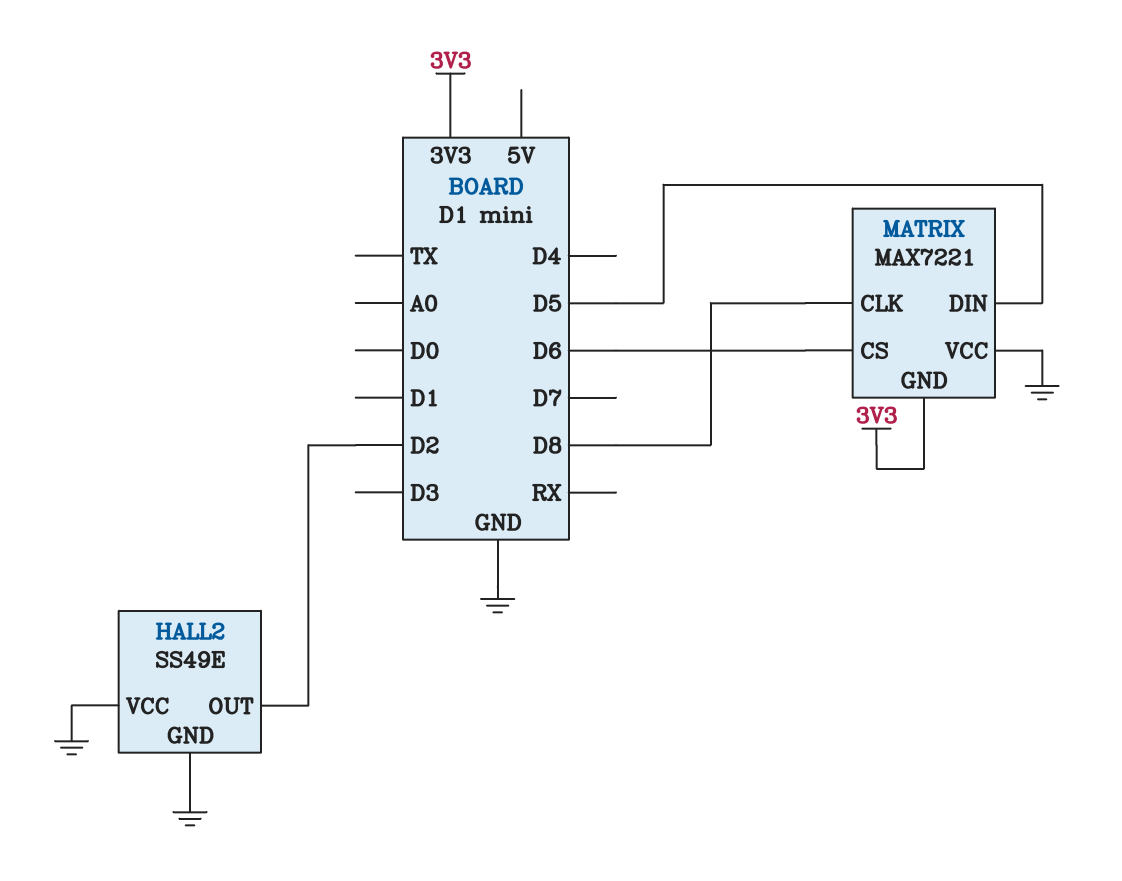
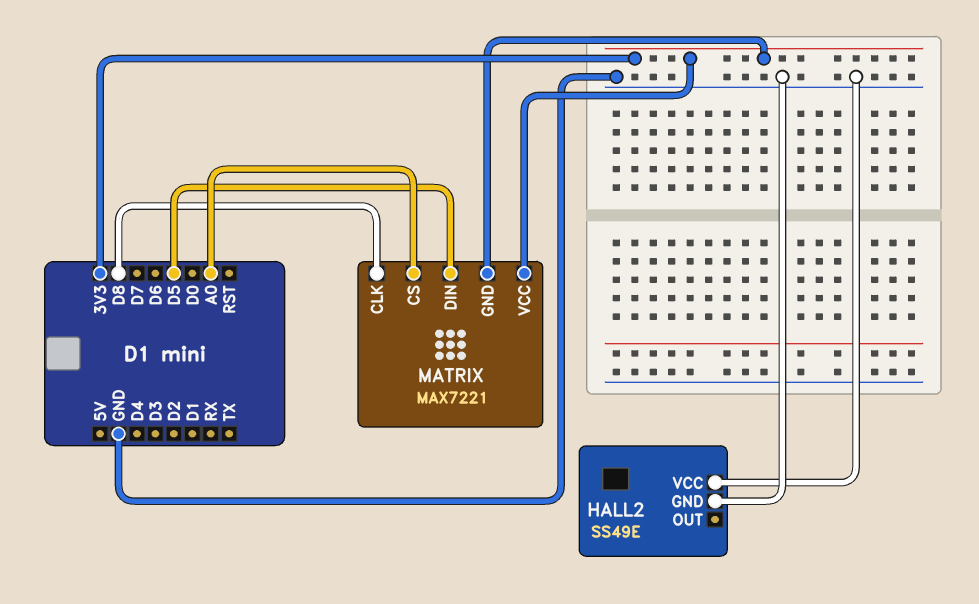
HALL2 pin OUT: D2 -> none
MATRIX pin CS: D6 -> A0
MATRIX pin VCC: GND -> 3V3

